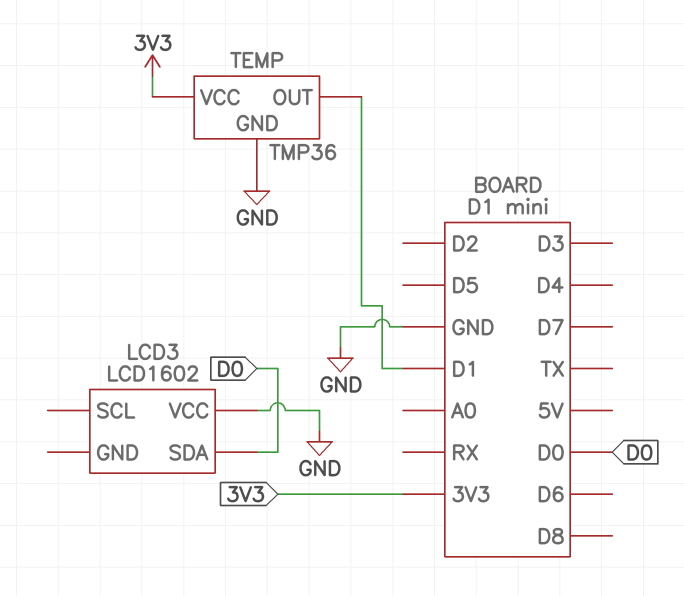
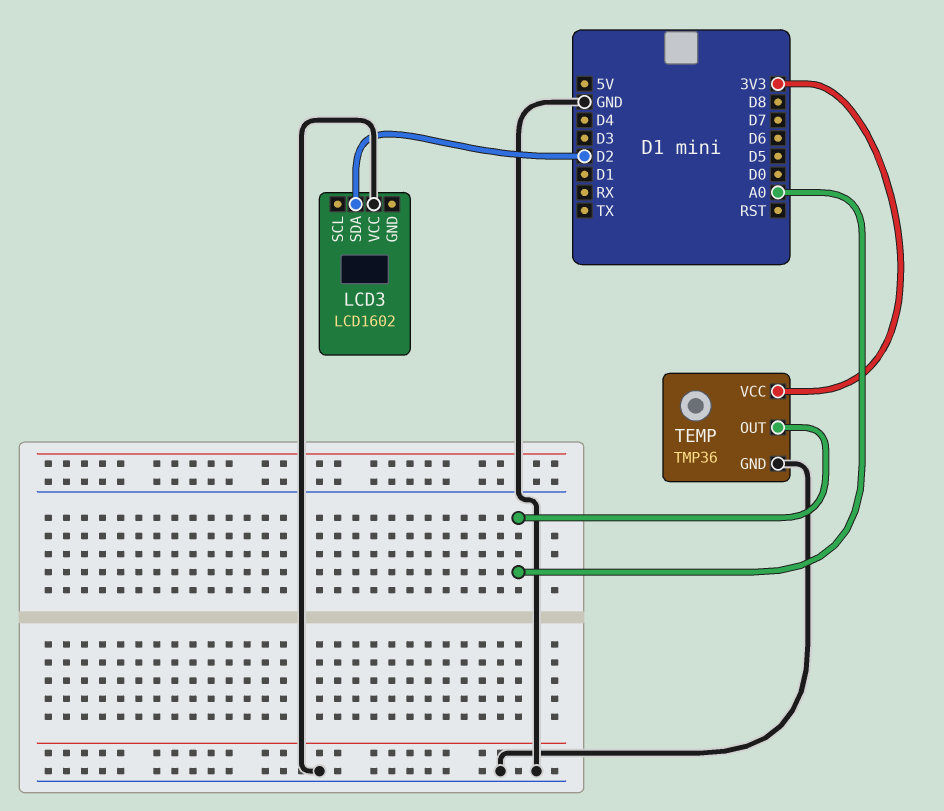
LCD3 pin SDA: D0 -> D2
TEMP pin OUT: D1 -> A0

